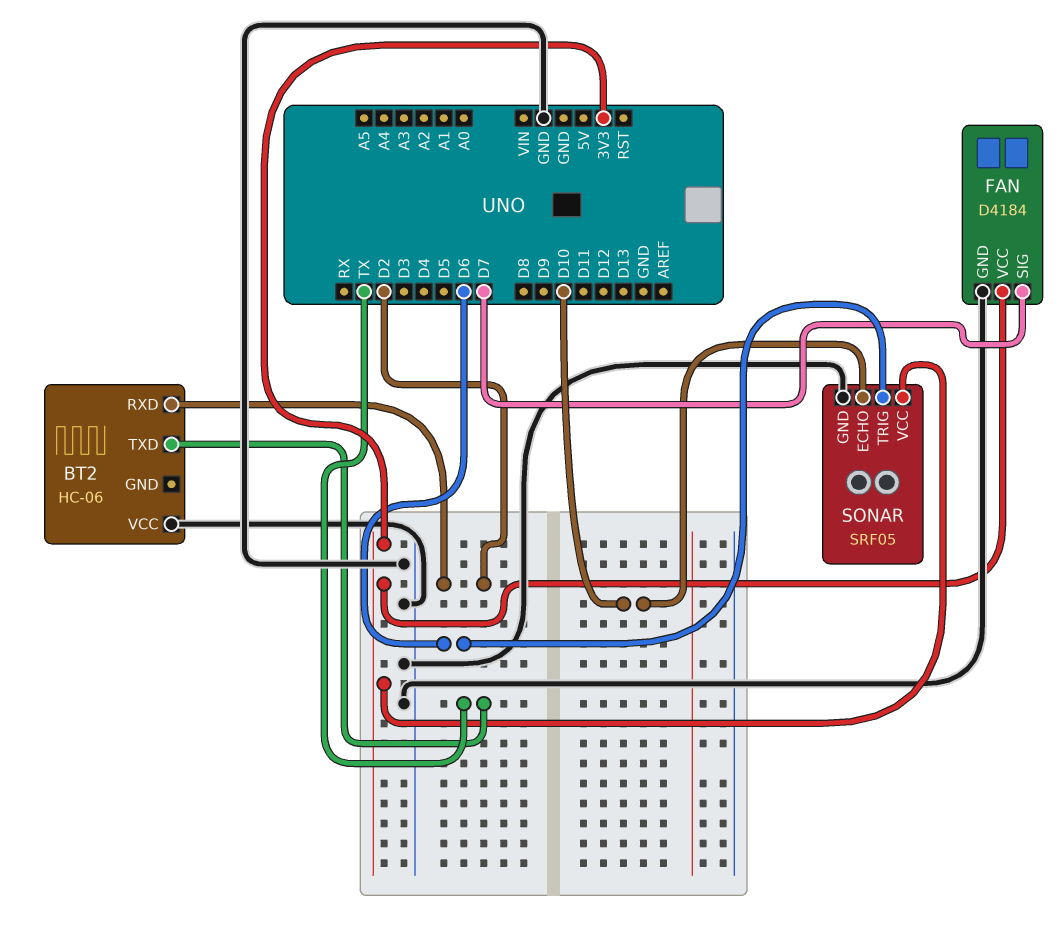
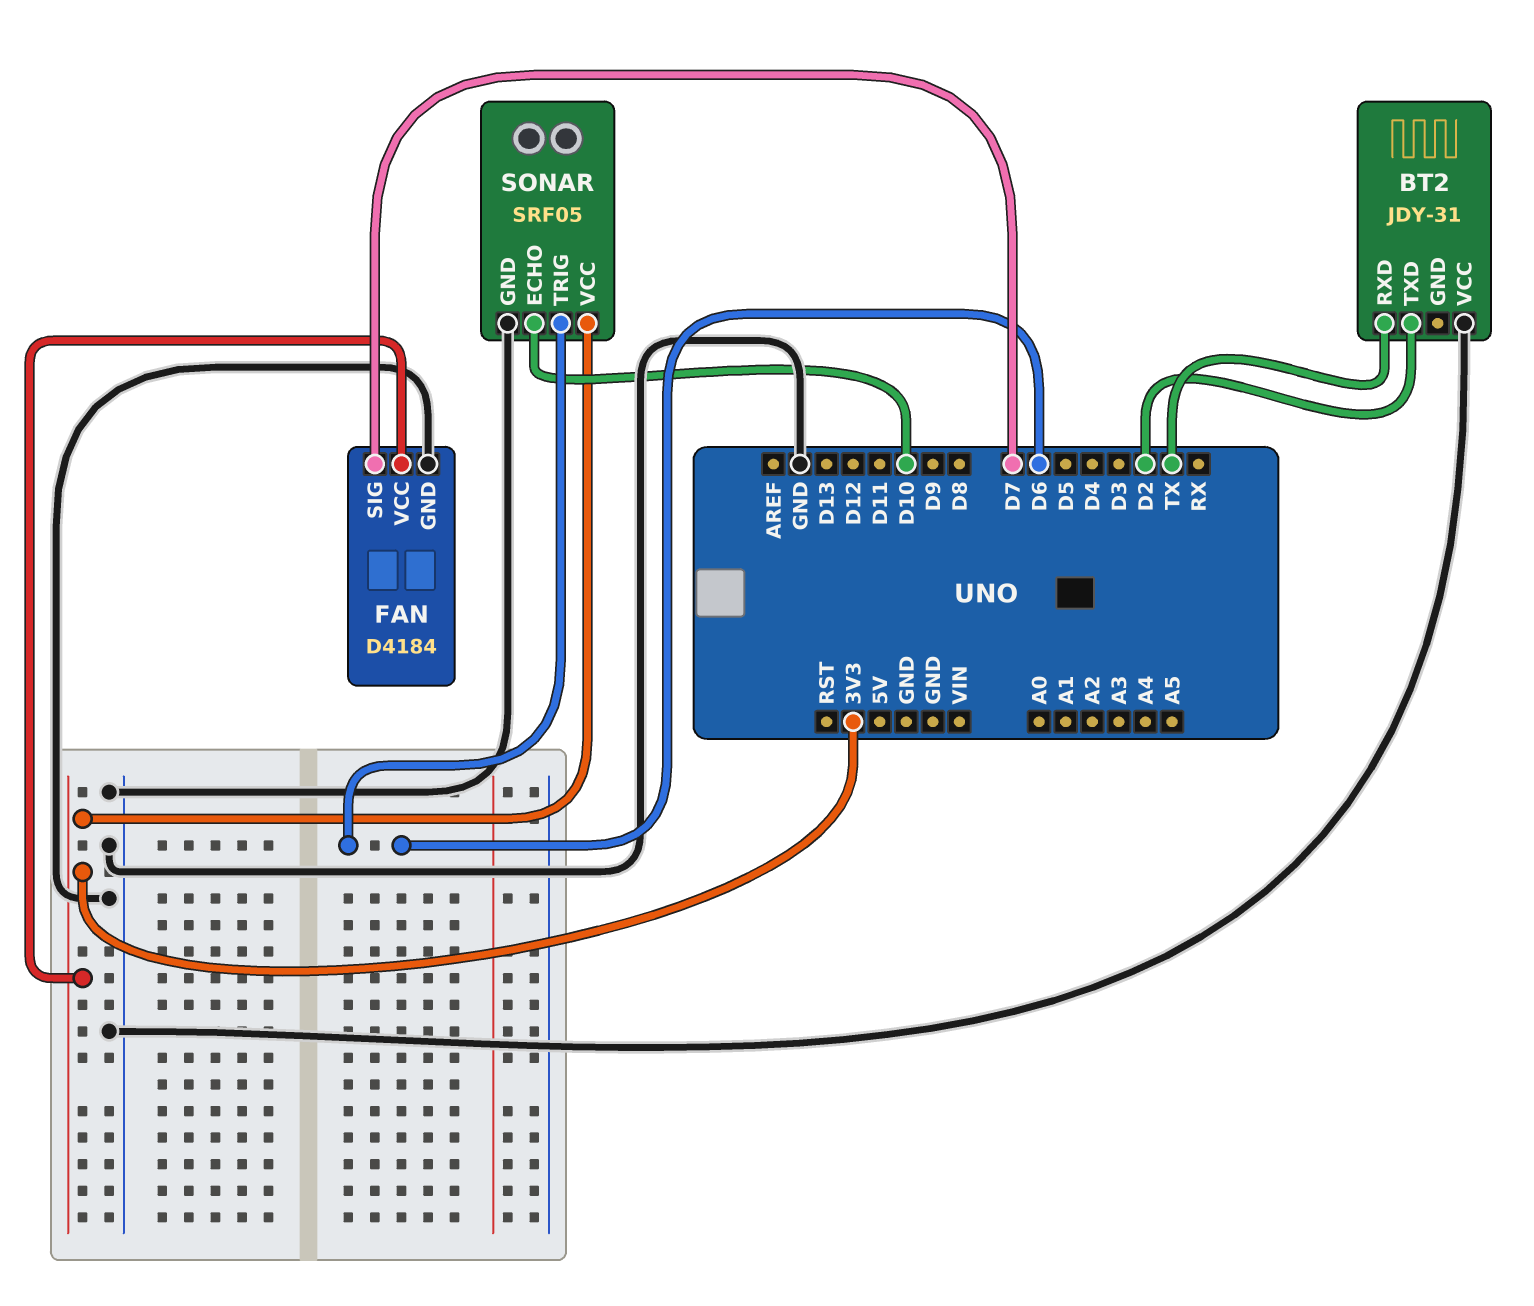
BT2: HC-06 -> JDY-31
BT2 pin RXD: D2 -> TX
BT2 pin TXD: TX -> D2

